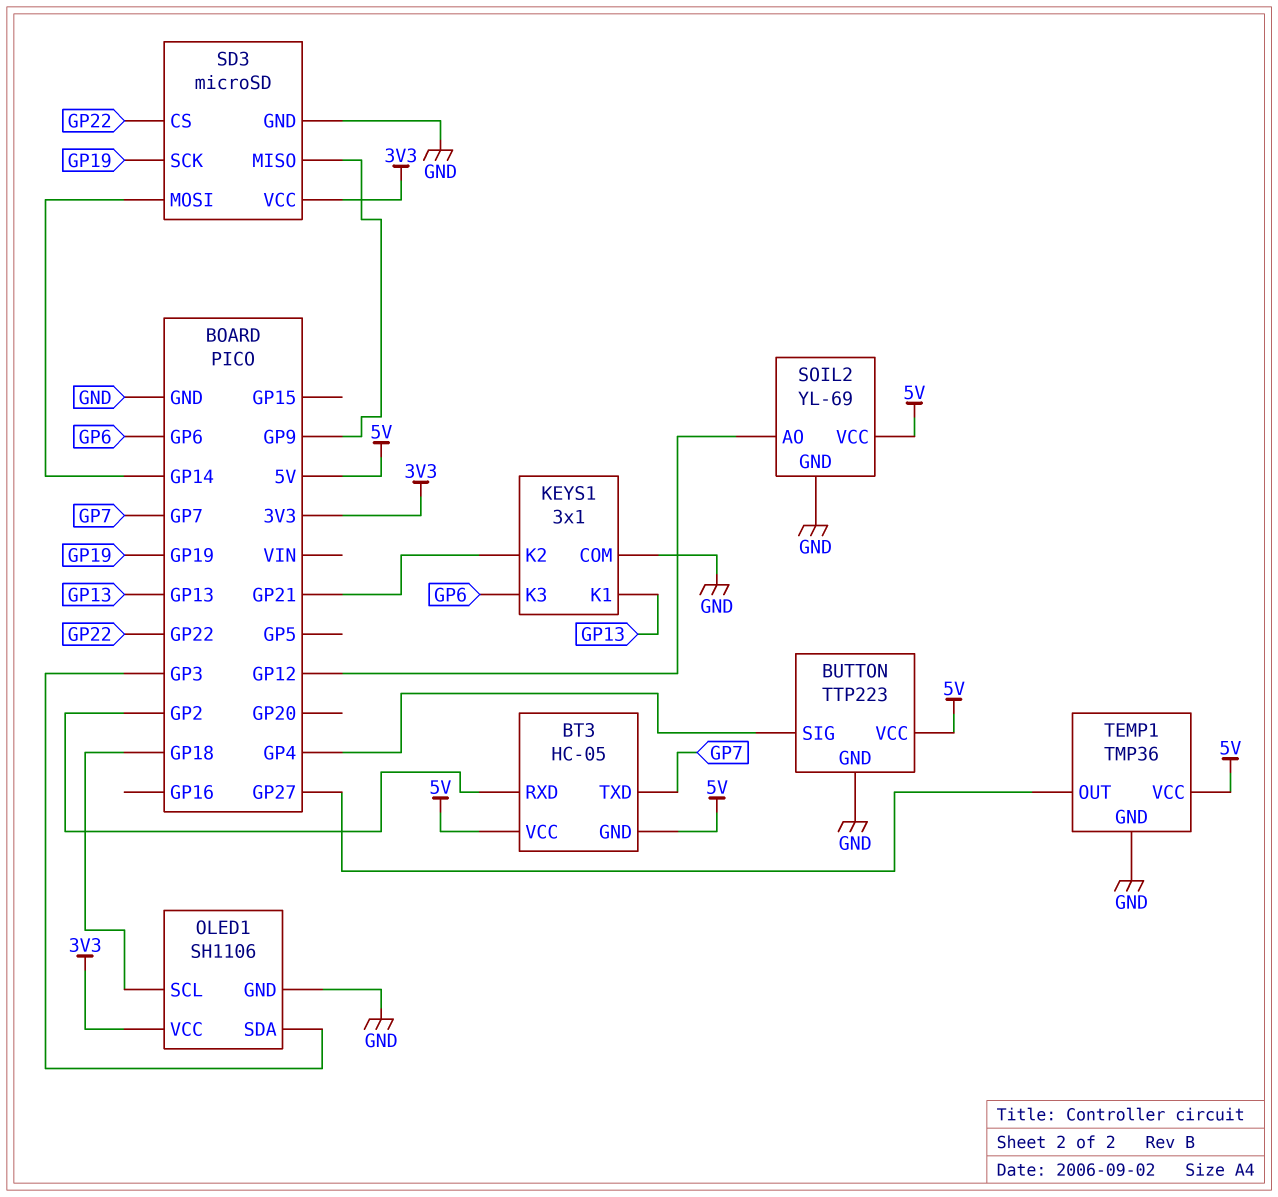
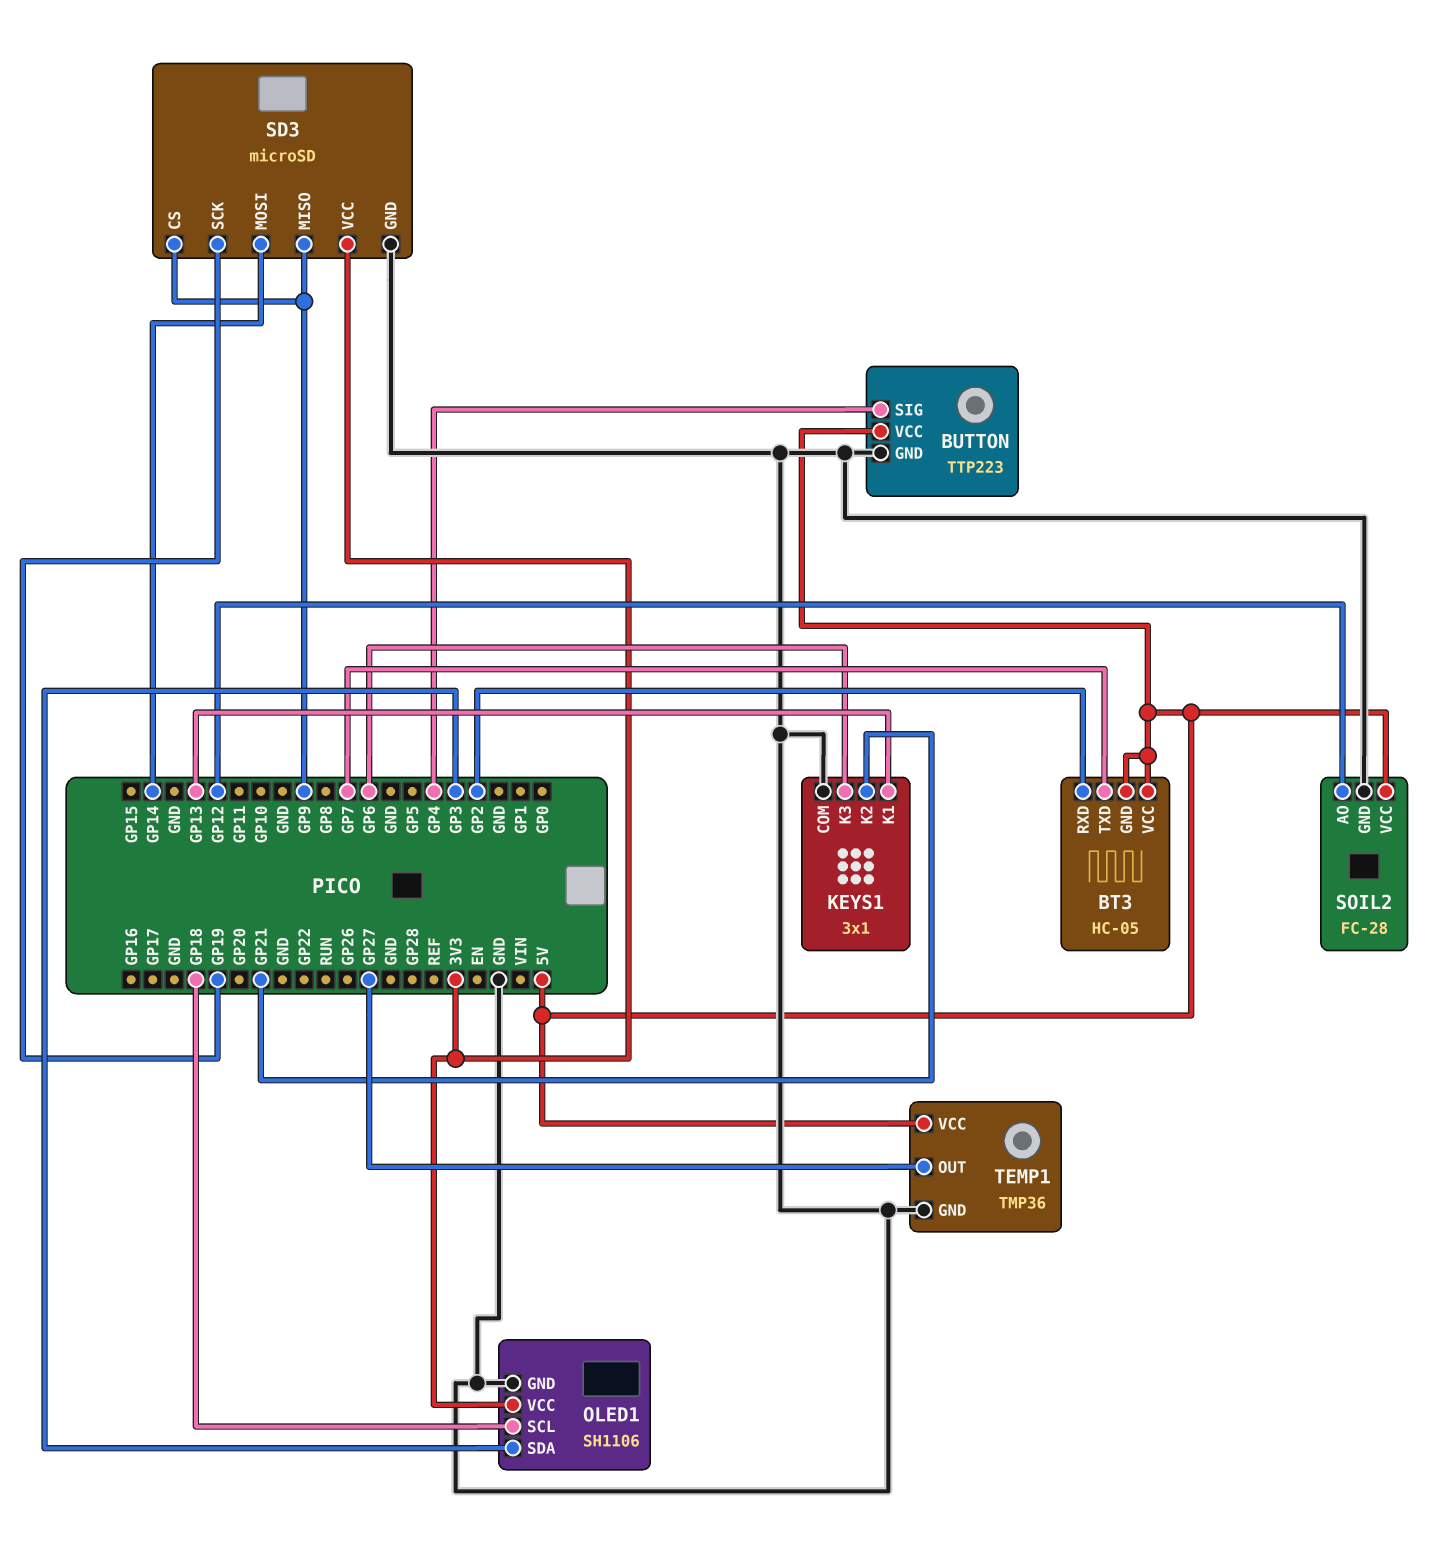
SD3 pin CS: GP22 -> GP9
SOIL2: YL-69 -> FC-28

